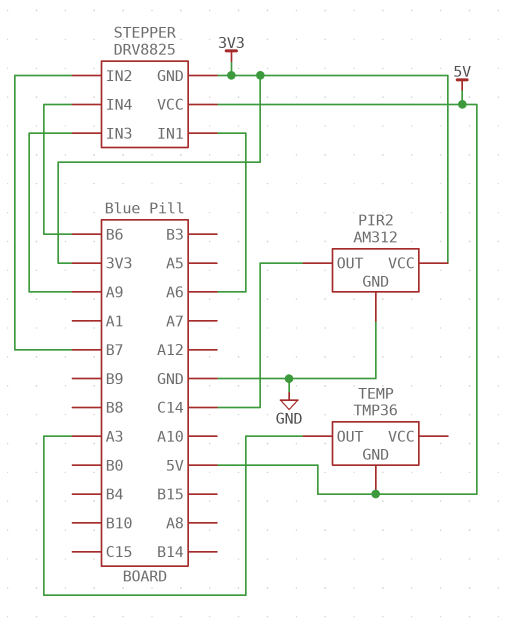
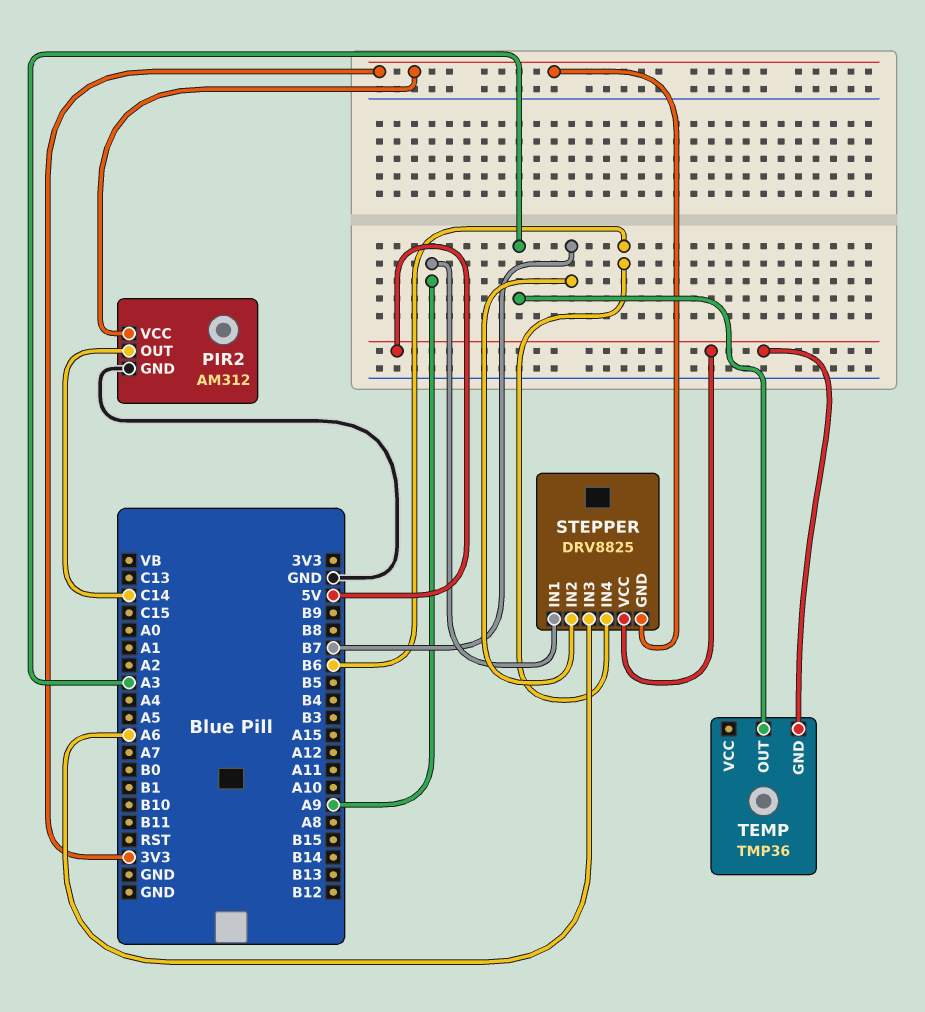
STEPPER pin IN1: A6 -> A9
STEPPER pin IN3: A9 -> A6

